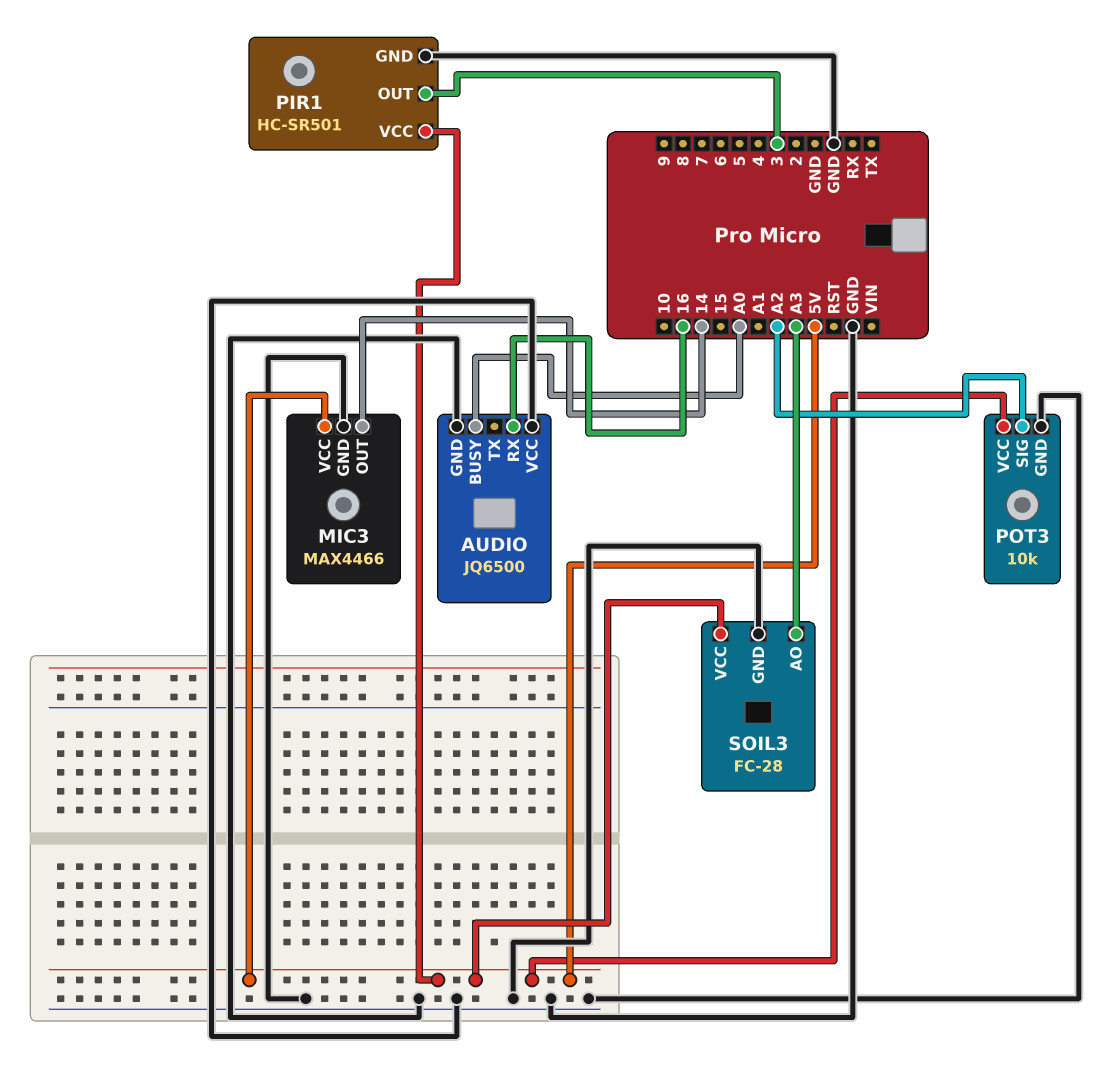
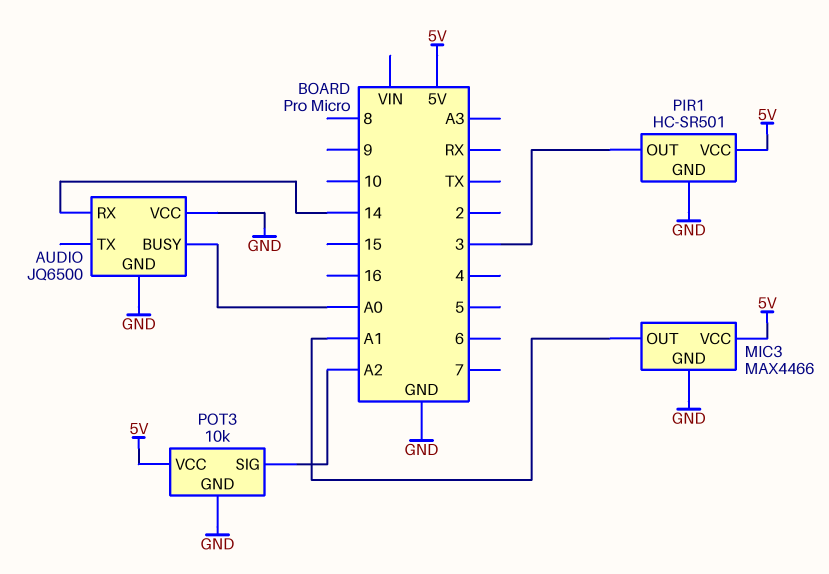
AUDIO pin RX: 16 -> 14
MIC3 pin OUT: 14 -> A1
SOIL3: FC-28 -> none
SOIL3 pin AO: A3 -> none
SOIL3 pin GND: GND -> none
SOIL3 pin VCC: 5V -> none

